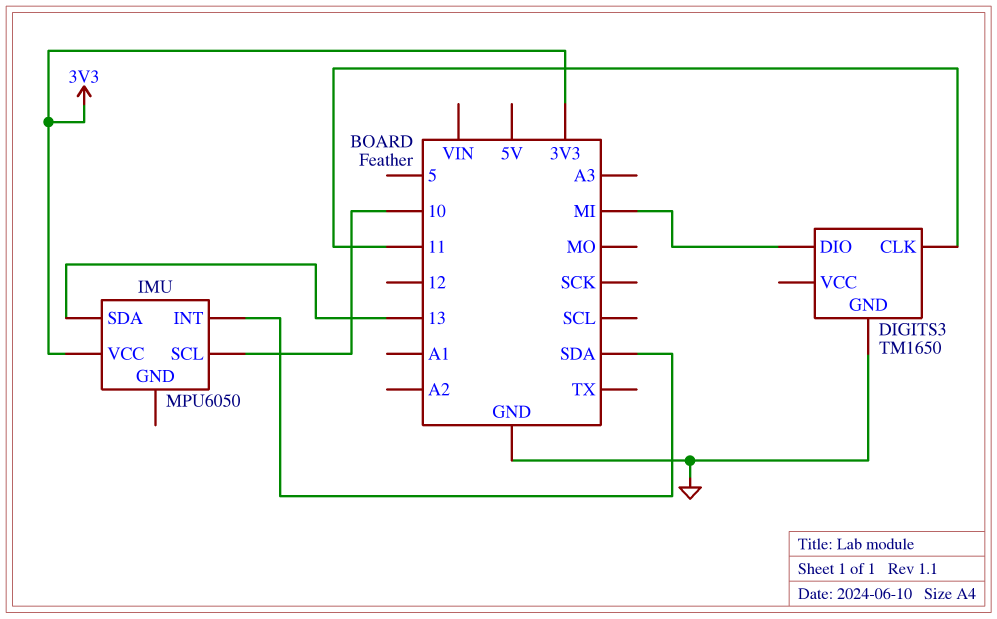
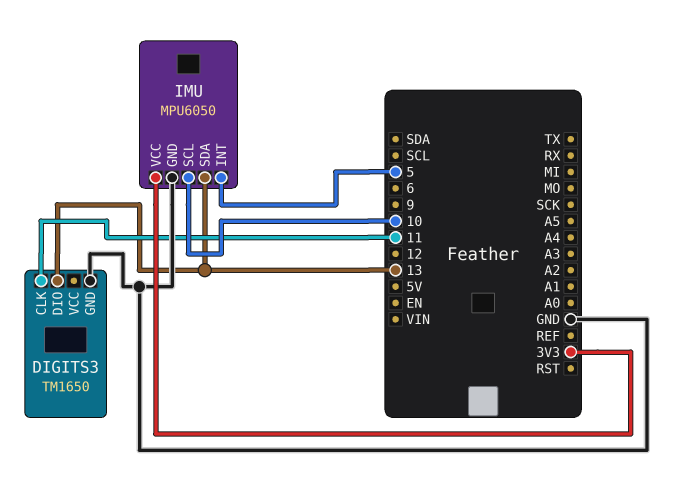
DIGITS3 pin DIO: MI -> 13
IMU pin GND: none -> GND
IMU pin INT: SDA -> 5

